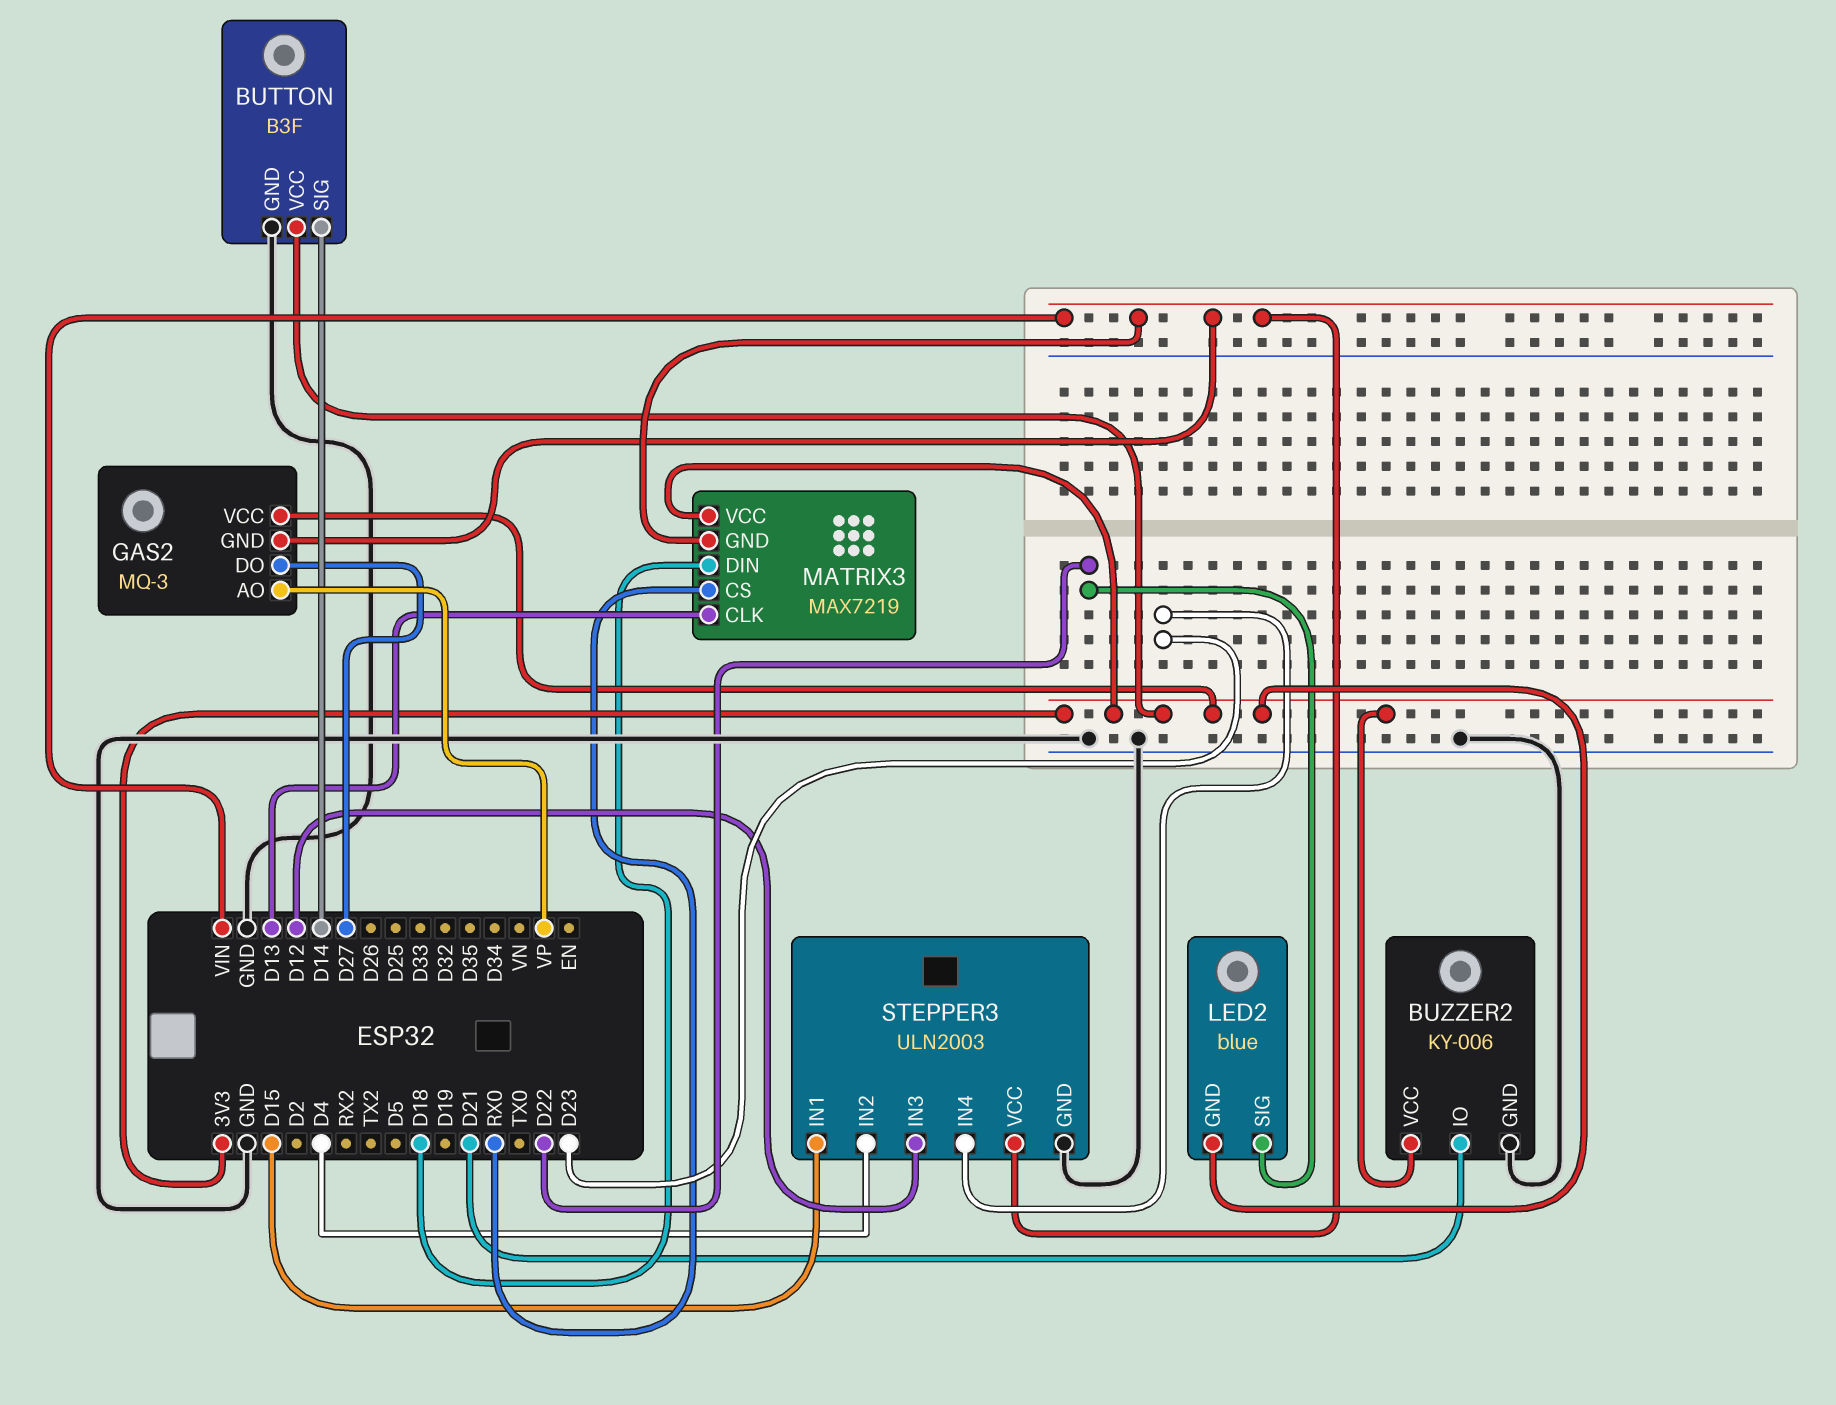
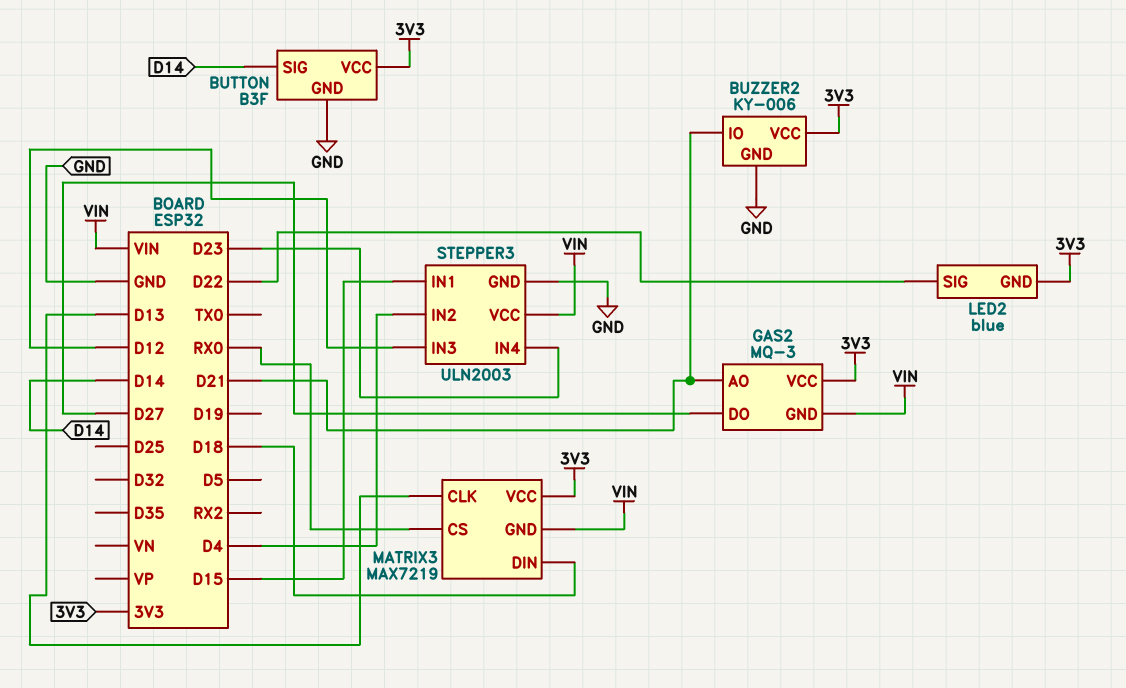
GAS2 pin AO: VP -> D21

